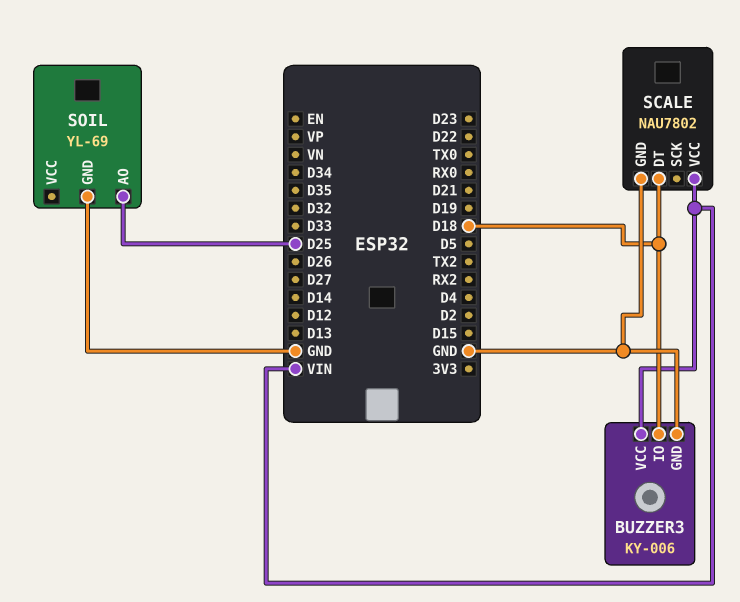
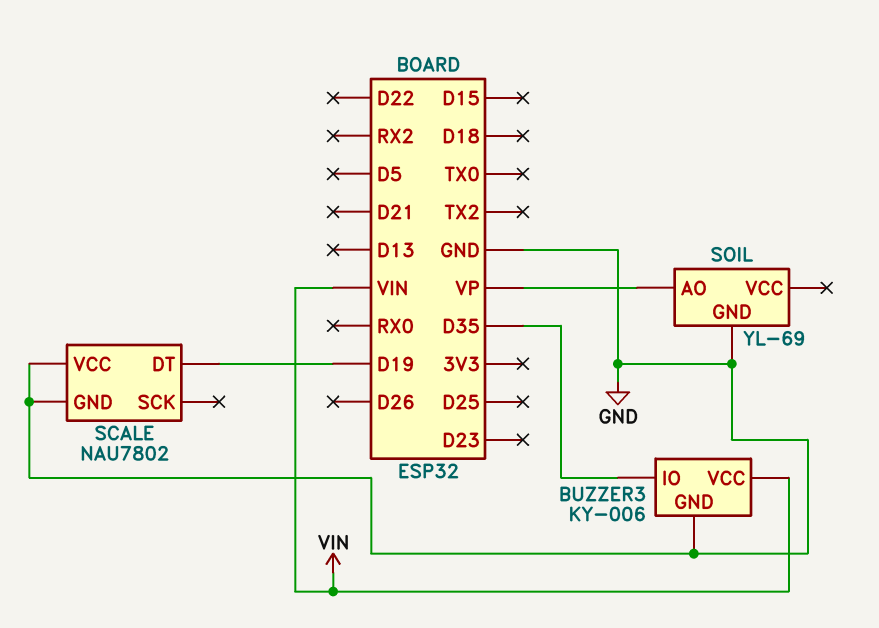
BUZZER3 pin IO: D18 -> D35
SCALE pin DT: D18 -> D19
SCALE pin VCC: VIN -> GND
SOIL pin AO: D25 -> VP

